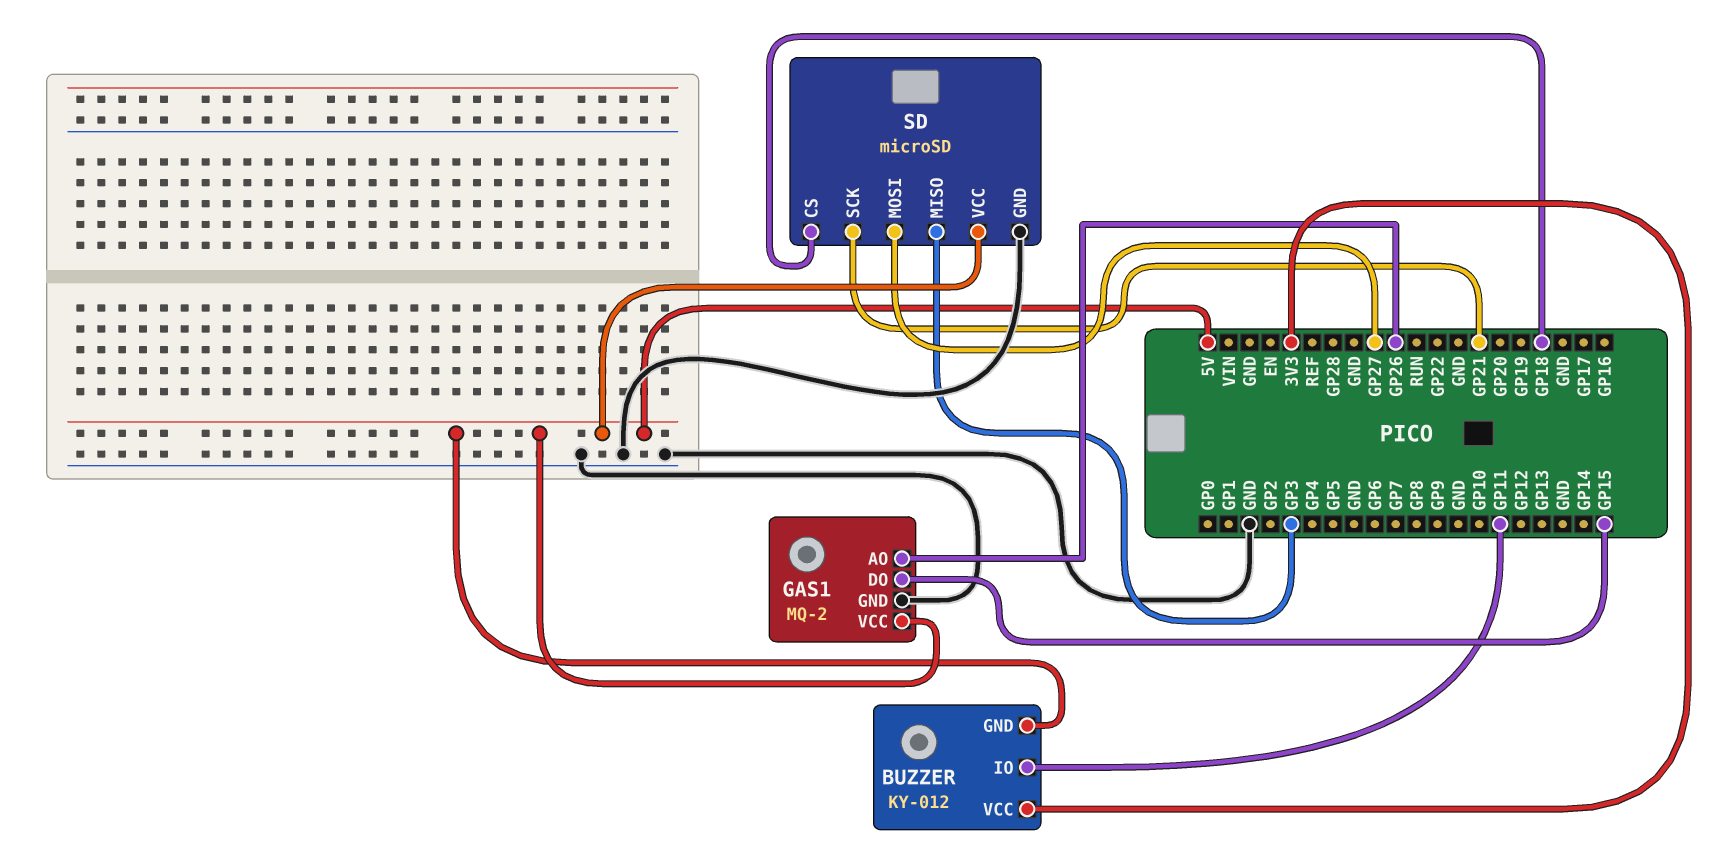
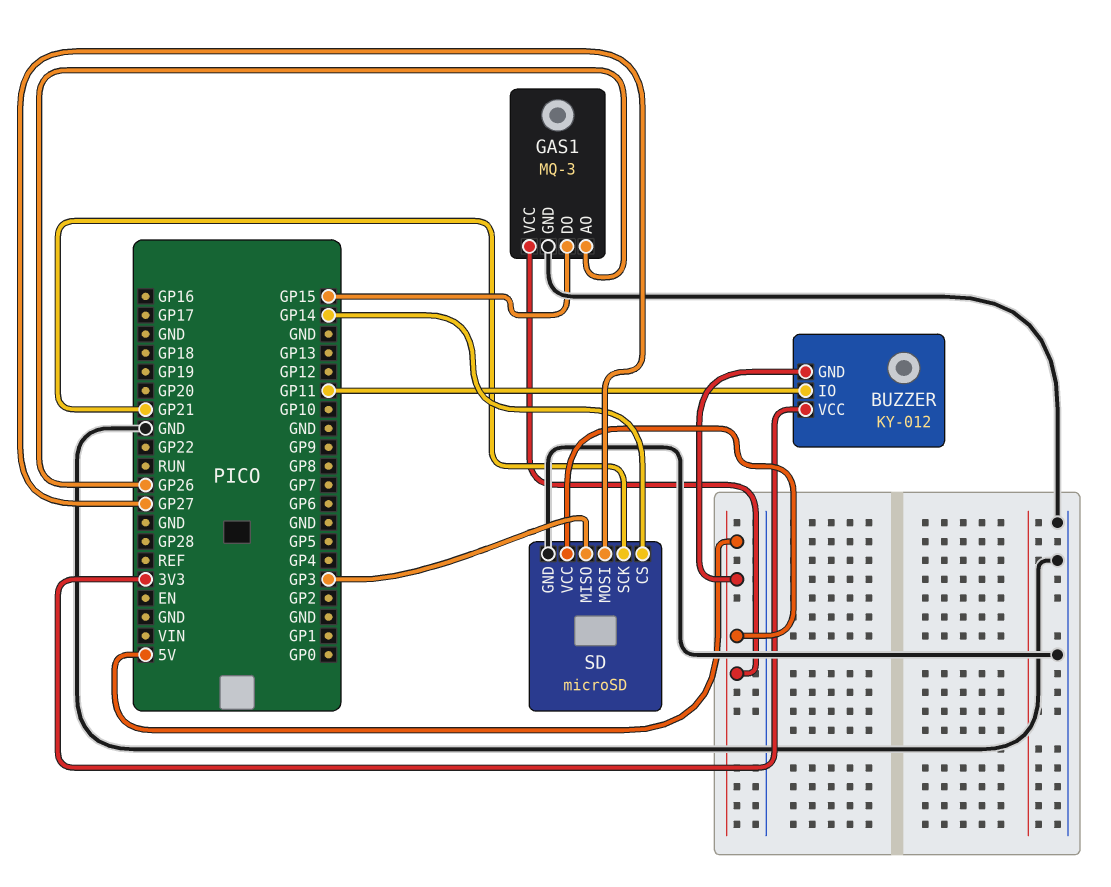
GAS1: MQ-2 -> MQ-3
SD pin CS: GP18 -> GP14

